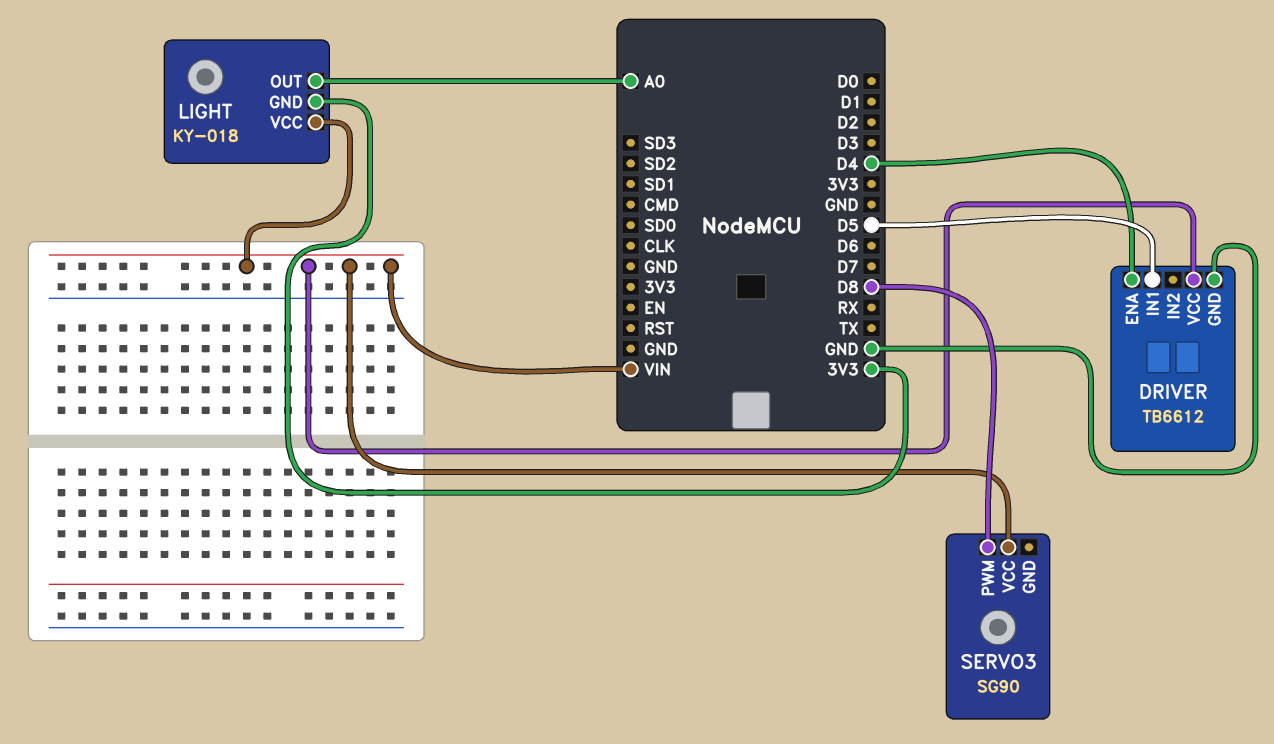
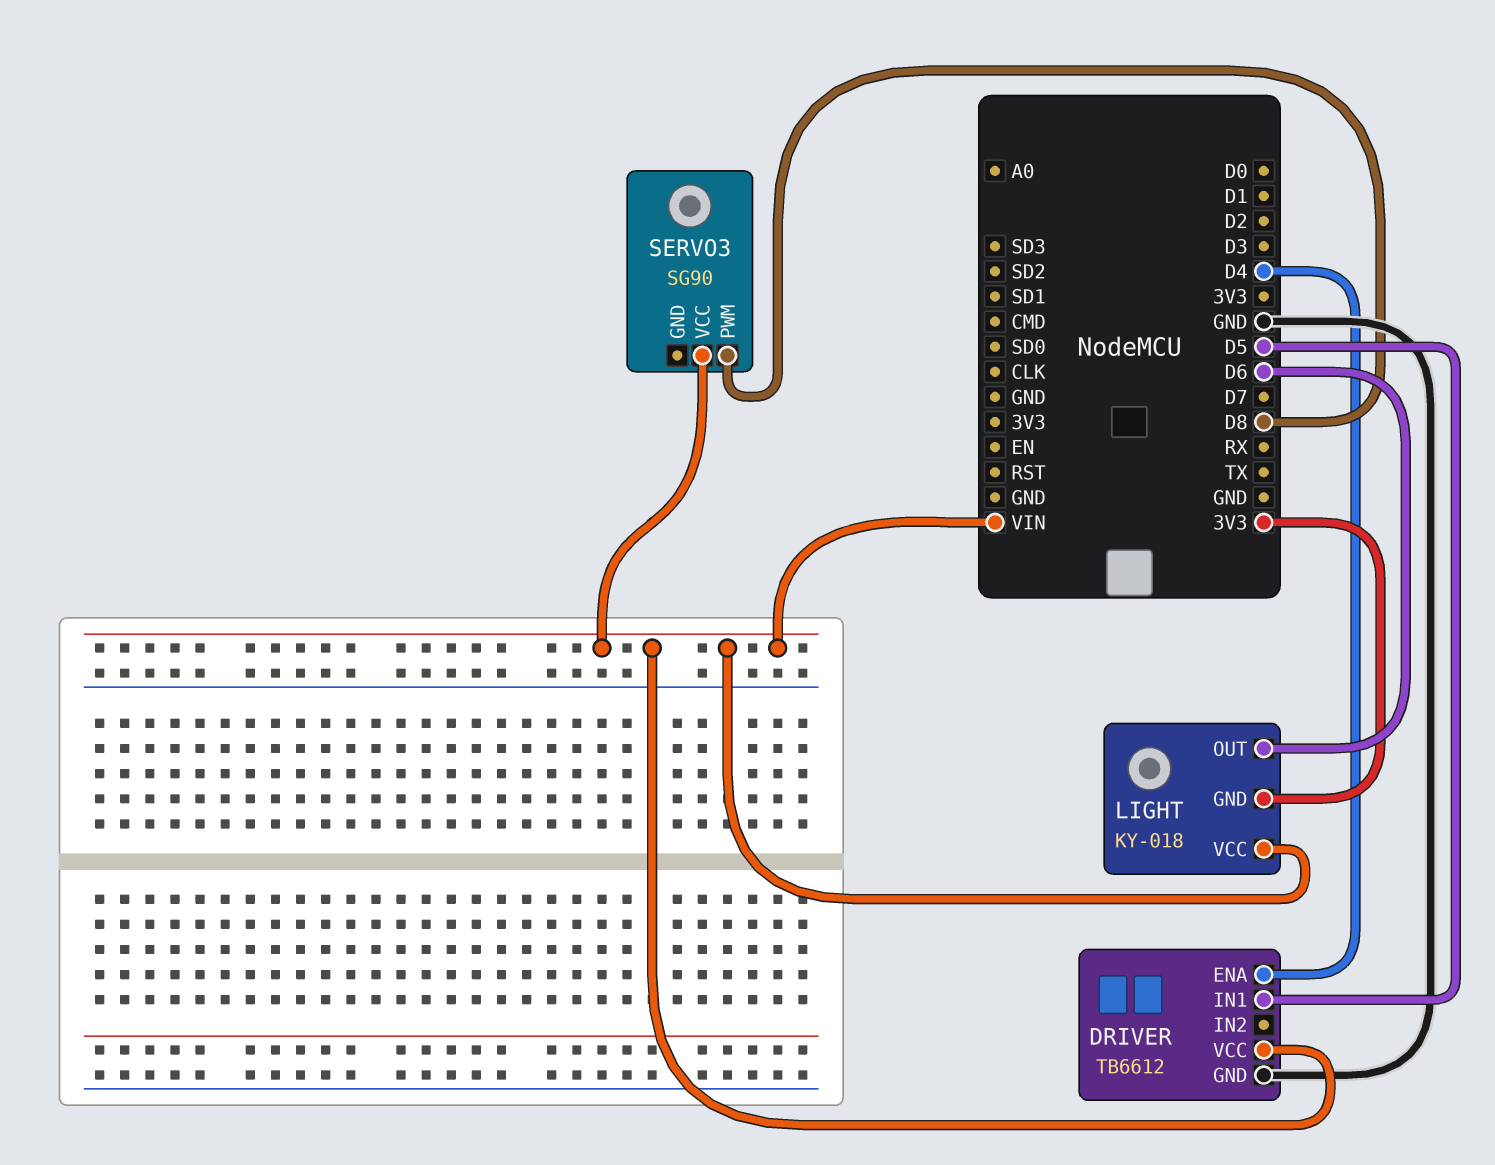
LIGHT pin OUT: A0 -> D6

